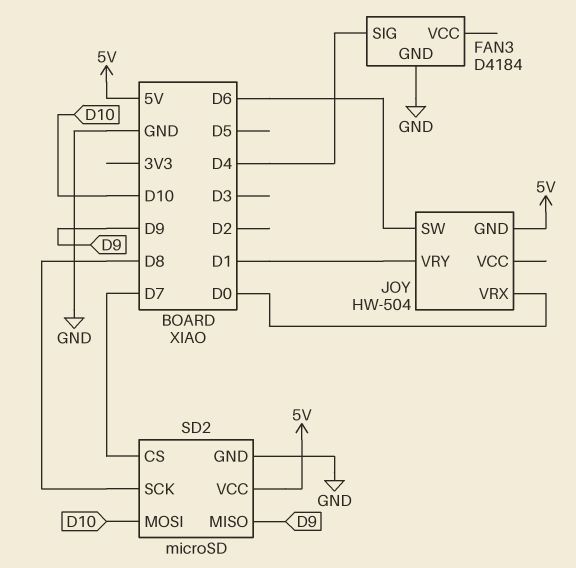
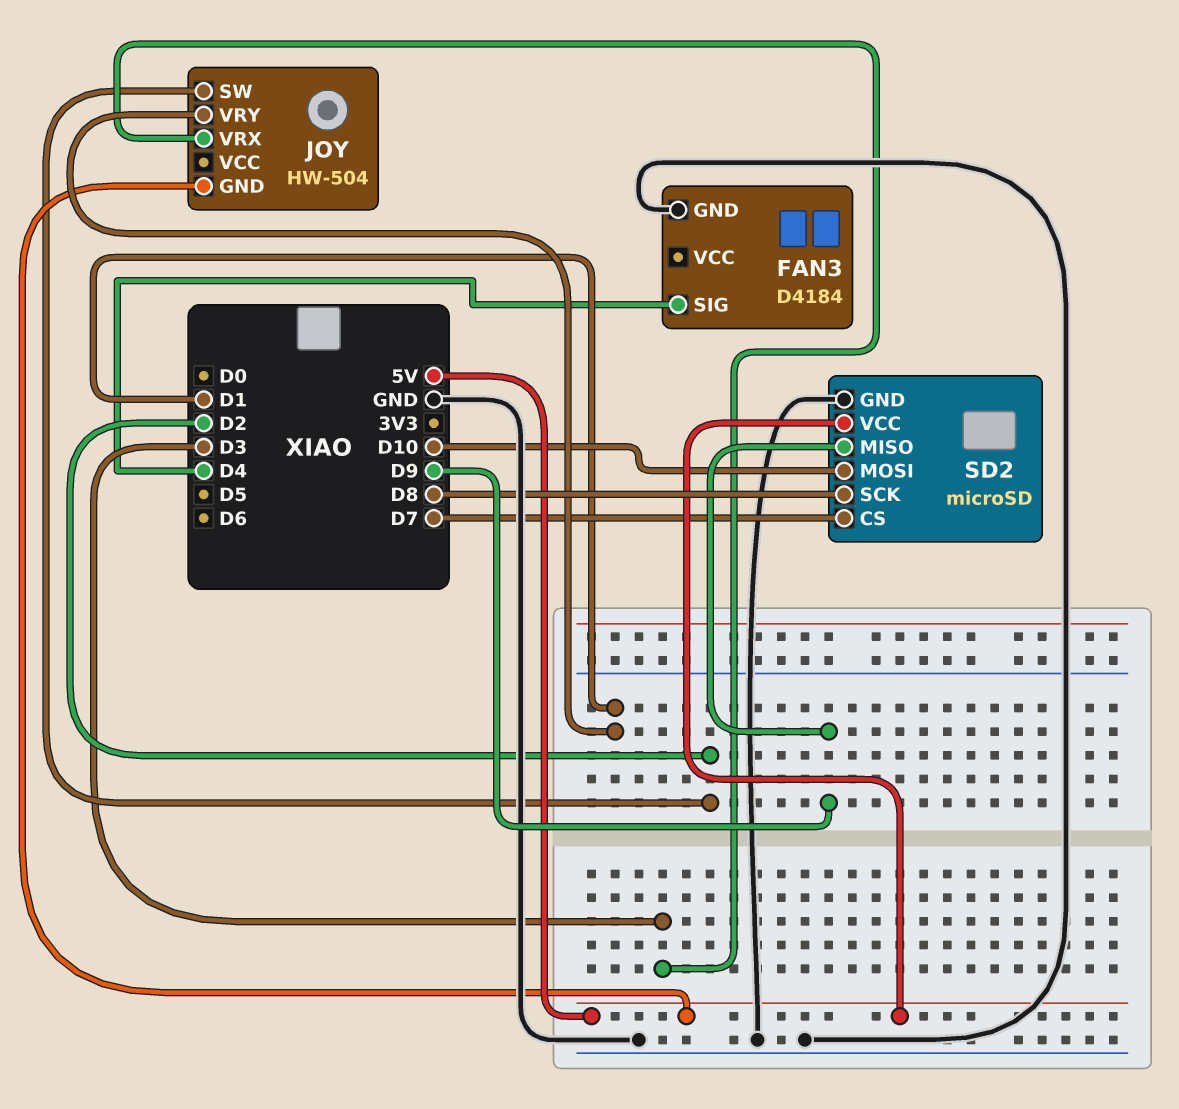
JOY pin SW: D6 -> D2
JOY pin VRX: D0 -> D3

